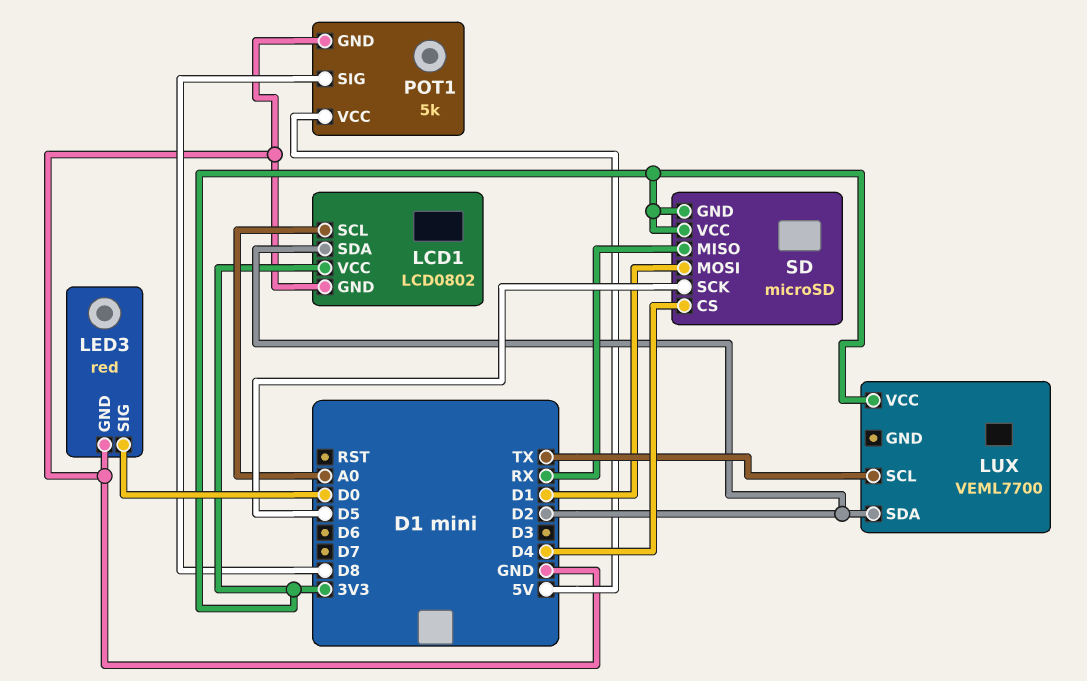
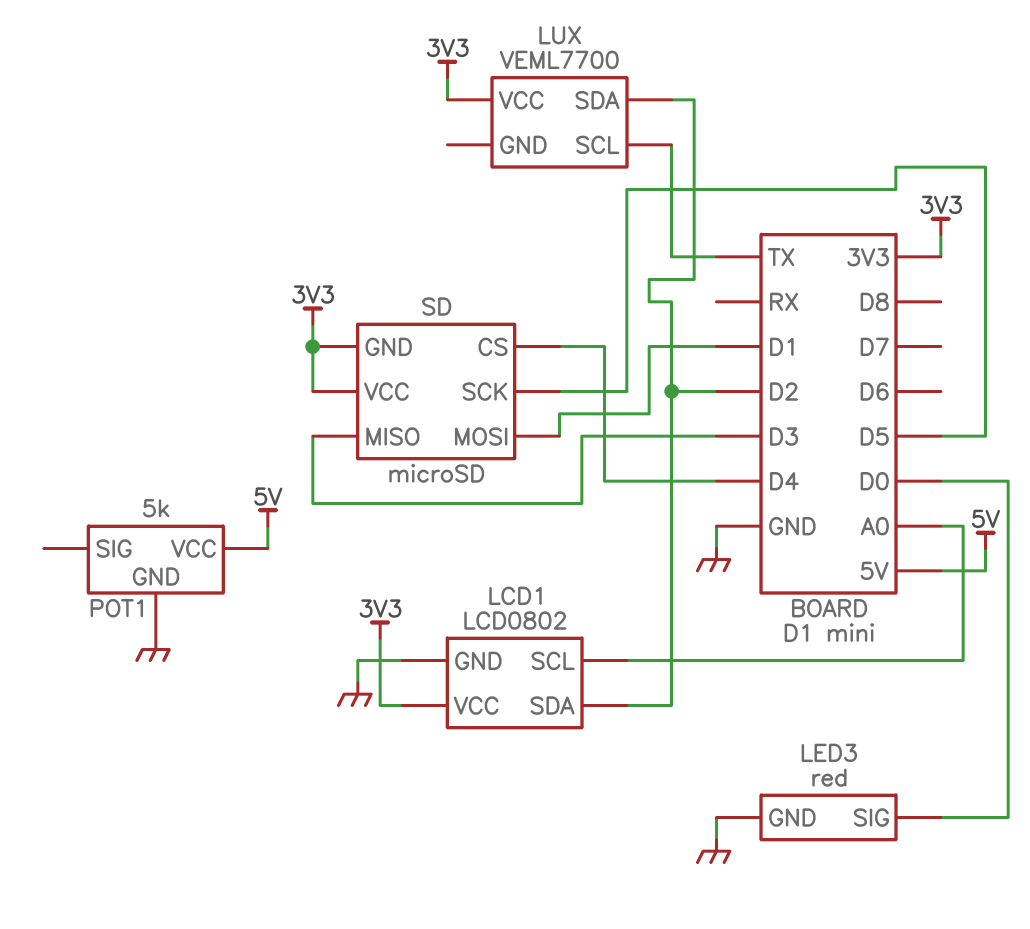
POT1 pin SIG: D8 -> none
SD pin MISO: RX -> D3

